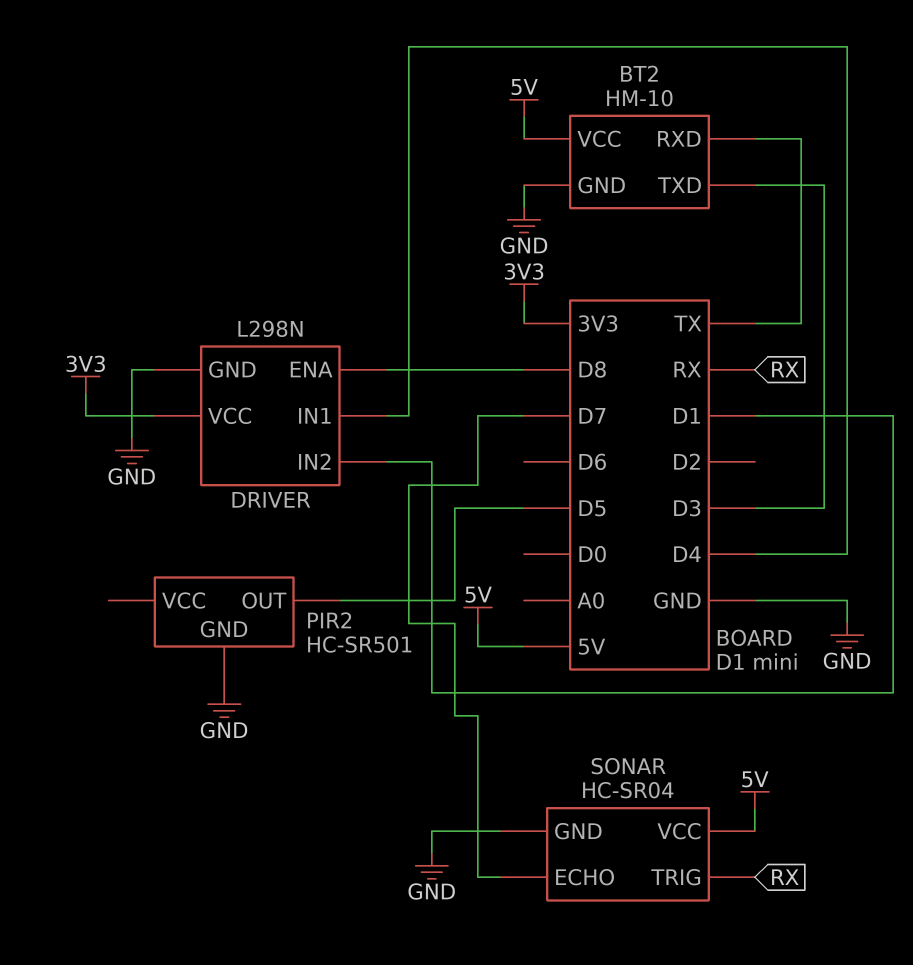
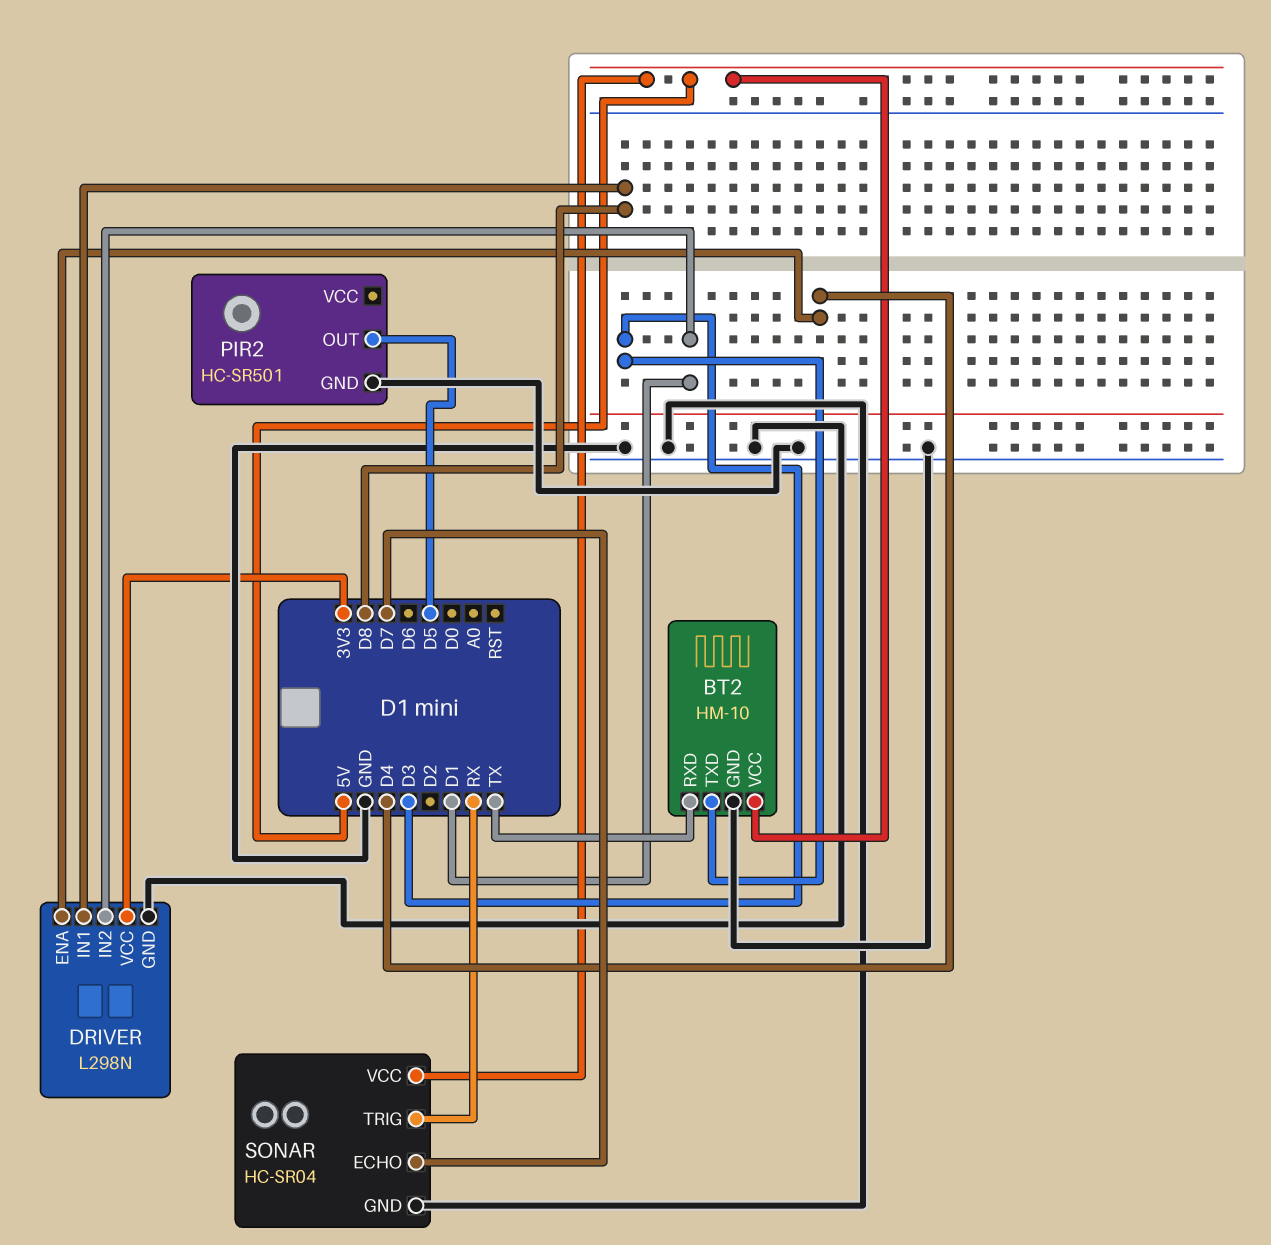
DRIVER pin ENA: D8 -> D4
DRIVER pin IN1: D4 -> D8

